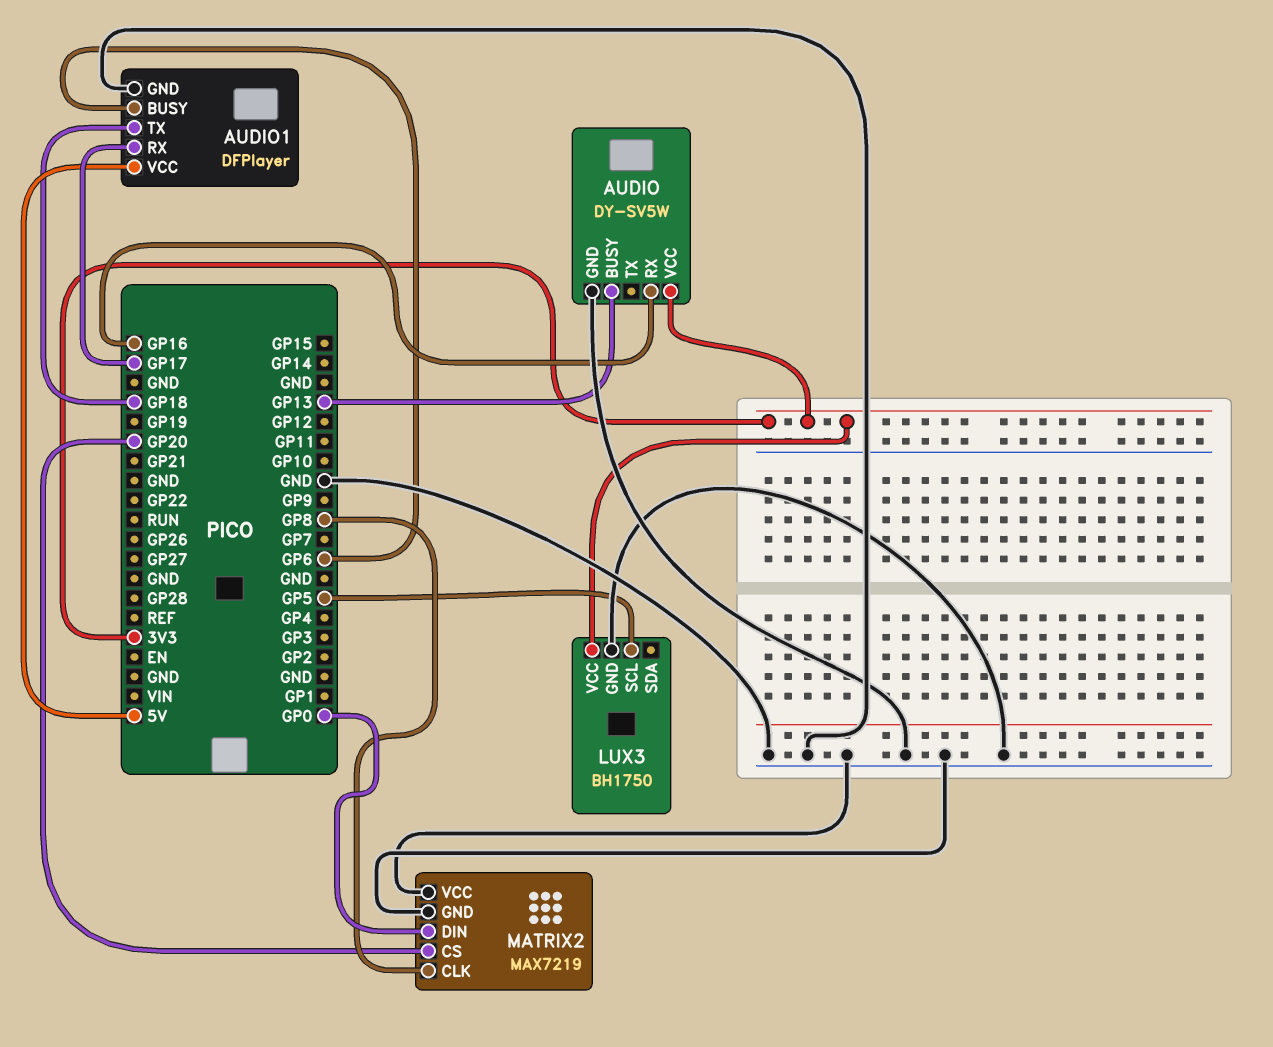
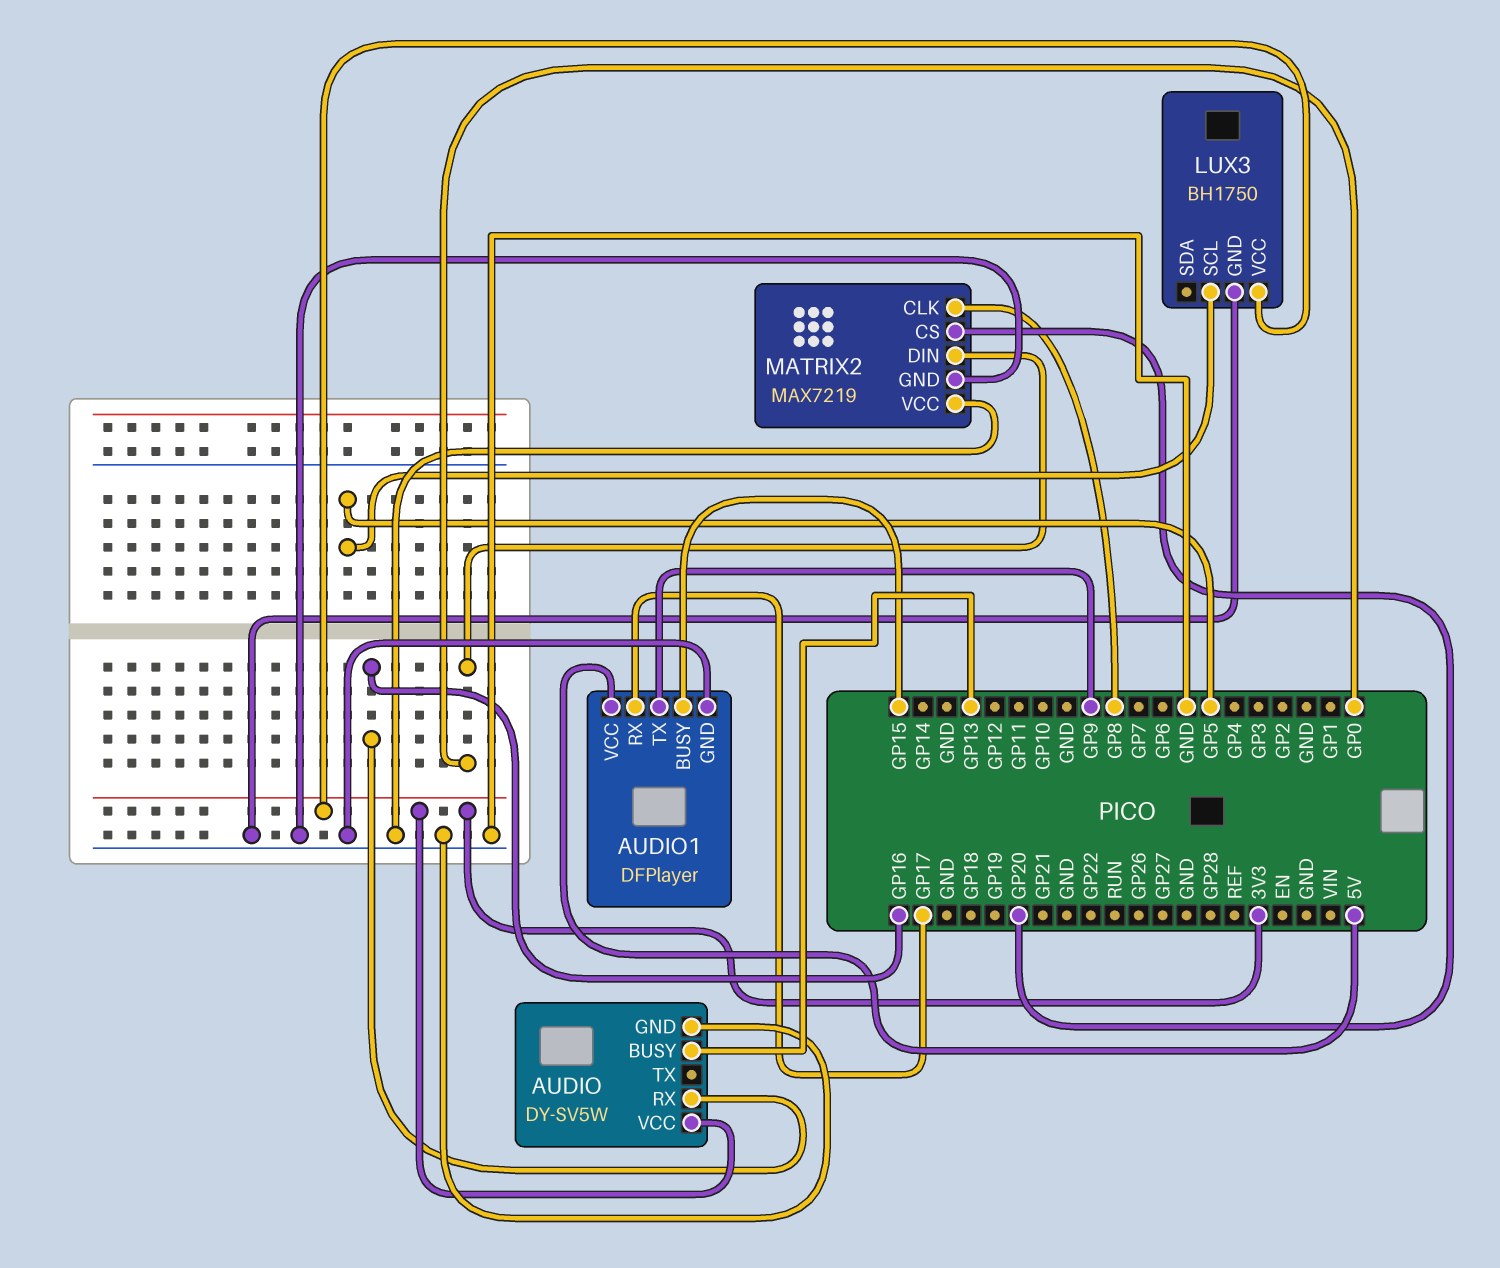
AUDIO1 pin BUSY: GP6 -> GP15
AUDIO1 pin TX: GP18 -> GP9

